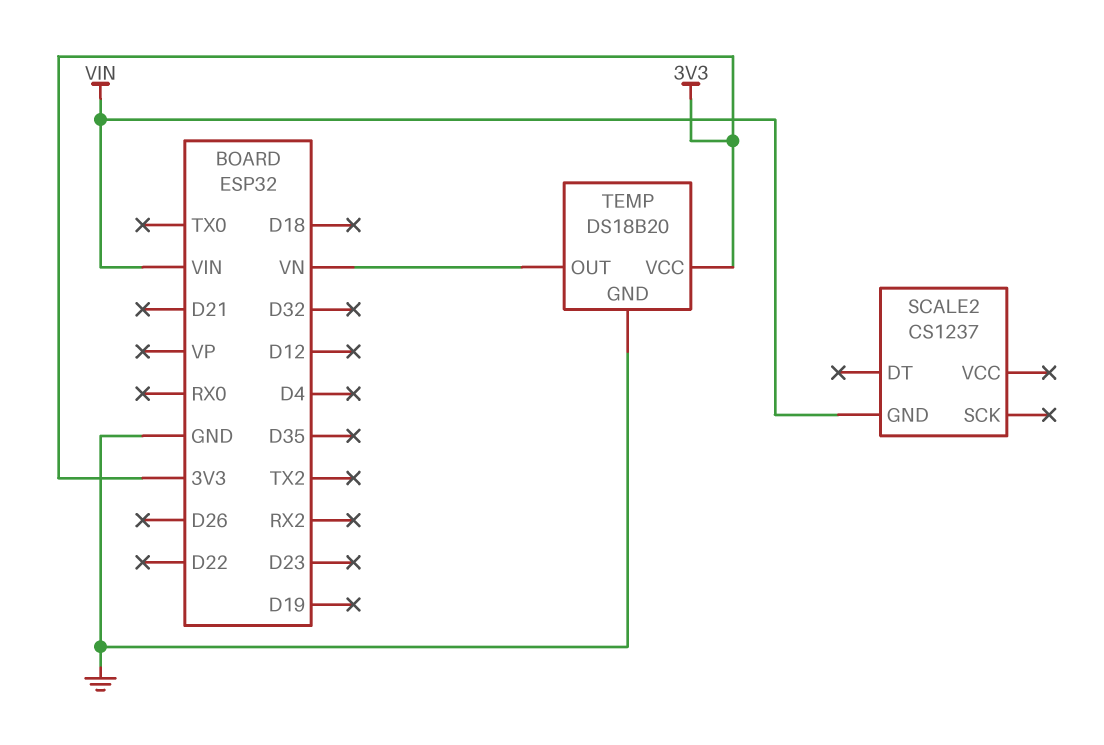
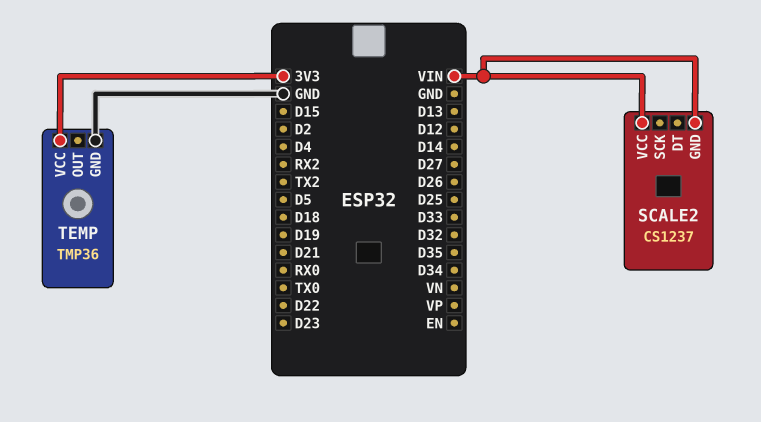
SCALE2 pin VCC: none -> VIN
TEMP: DS18B20 -> TMP36
TEMP pin OUT: VN -> none

